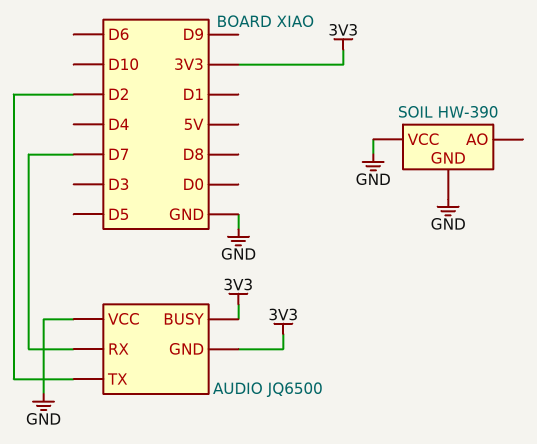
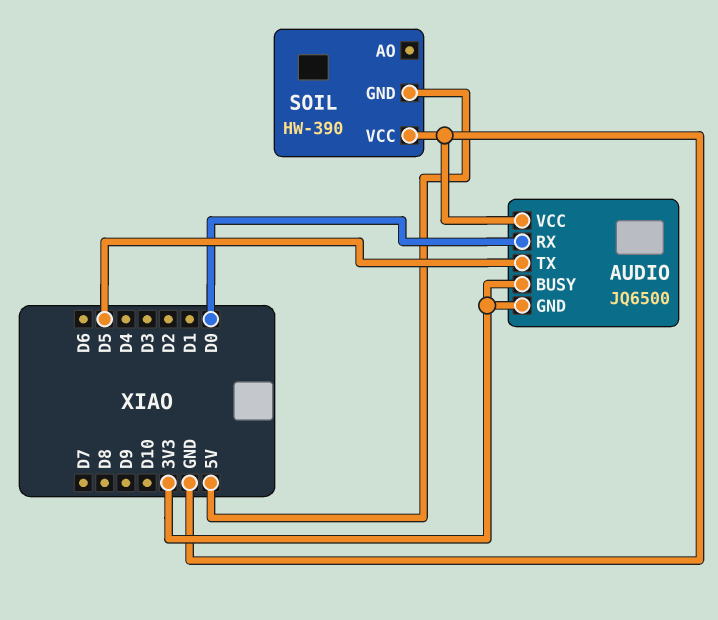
AUDIO pin RX: D7 -> D0
AUDIO pin TX: D2 -> D5
SOIL pin GND: GND -> 5V

